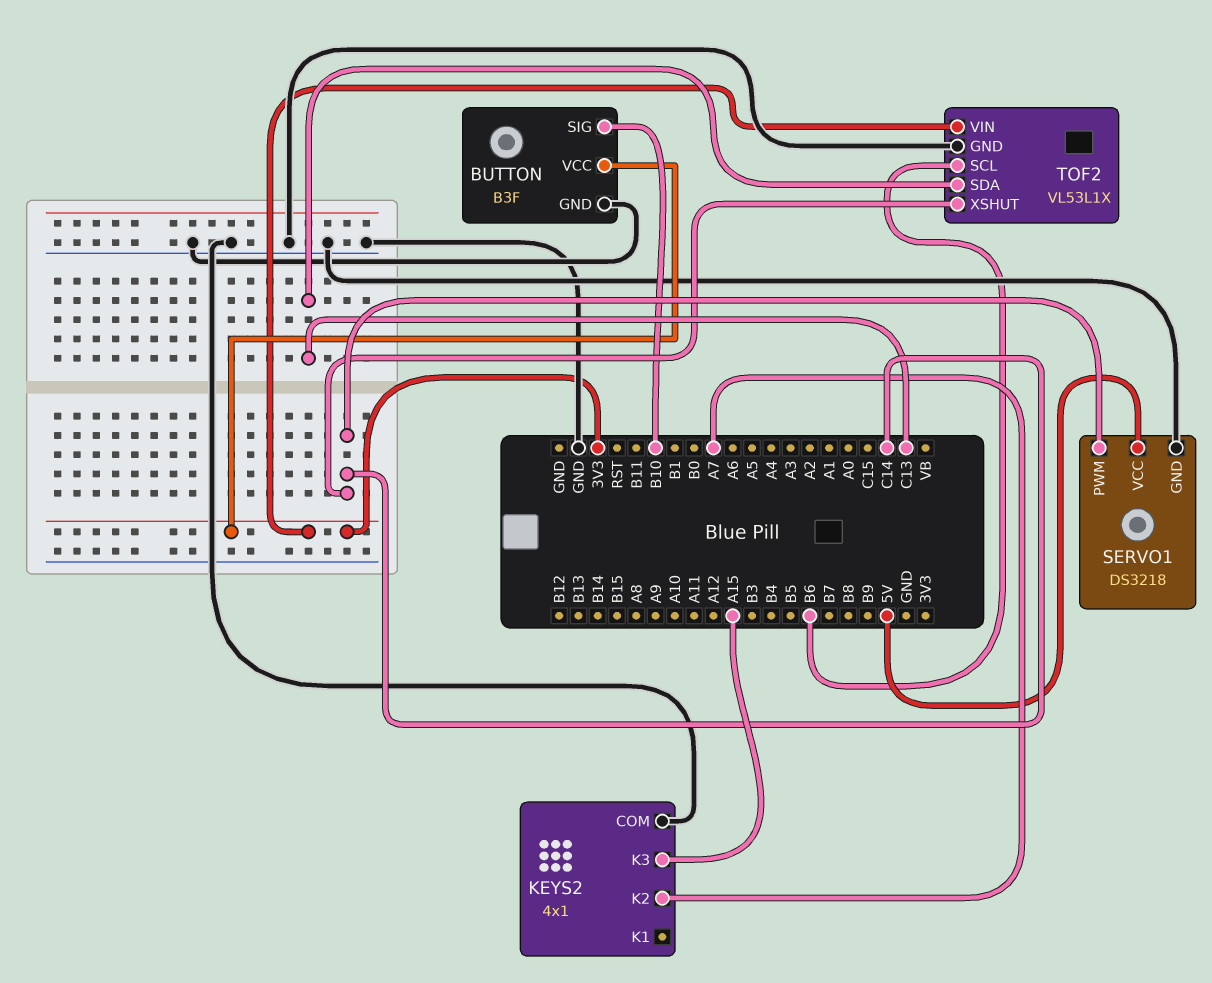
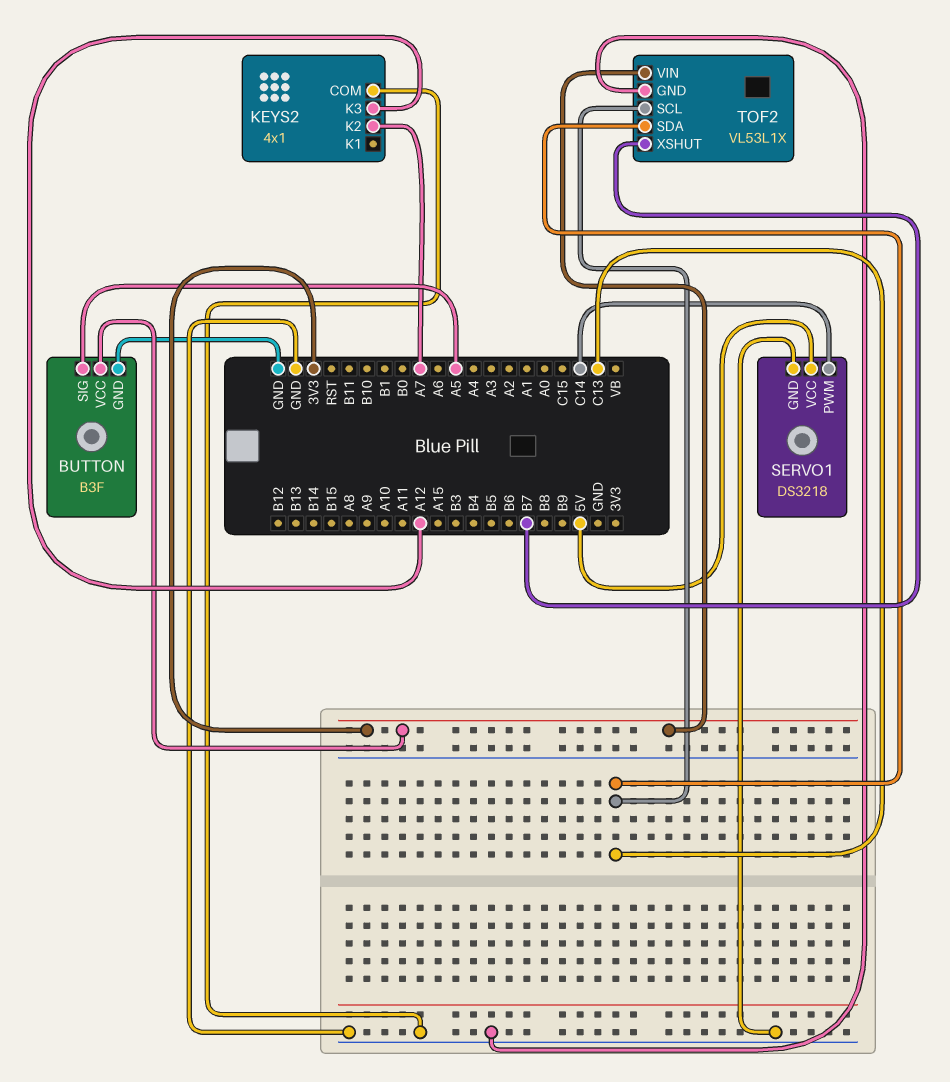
BUTTON pin SIG: B10 -> A5
KEYS2 pin K3: A15 -> A12
TOF2 pin SCL: B6 -> C13
TOF2 pin XSHUT: C14 -> B7

